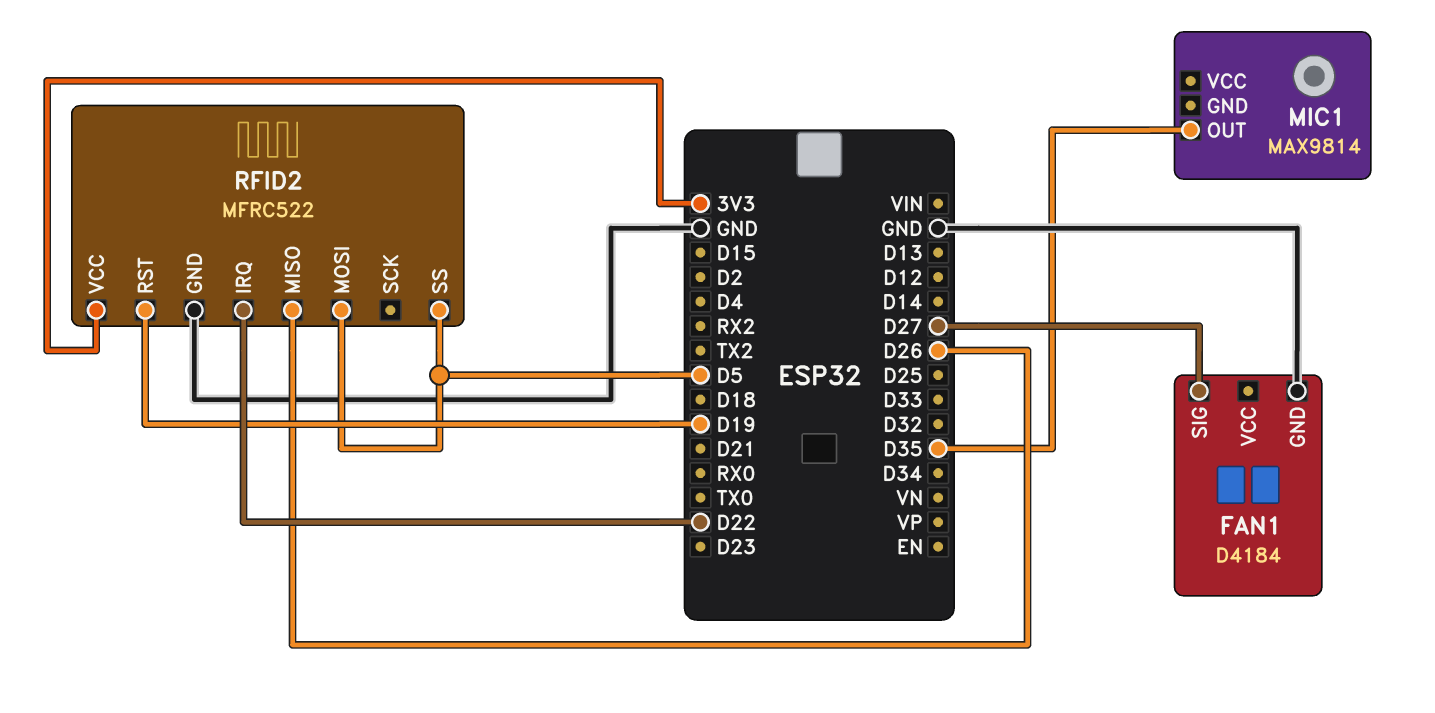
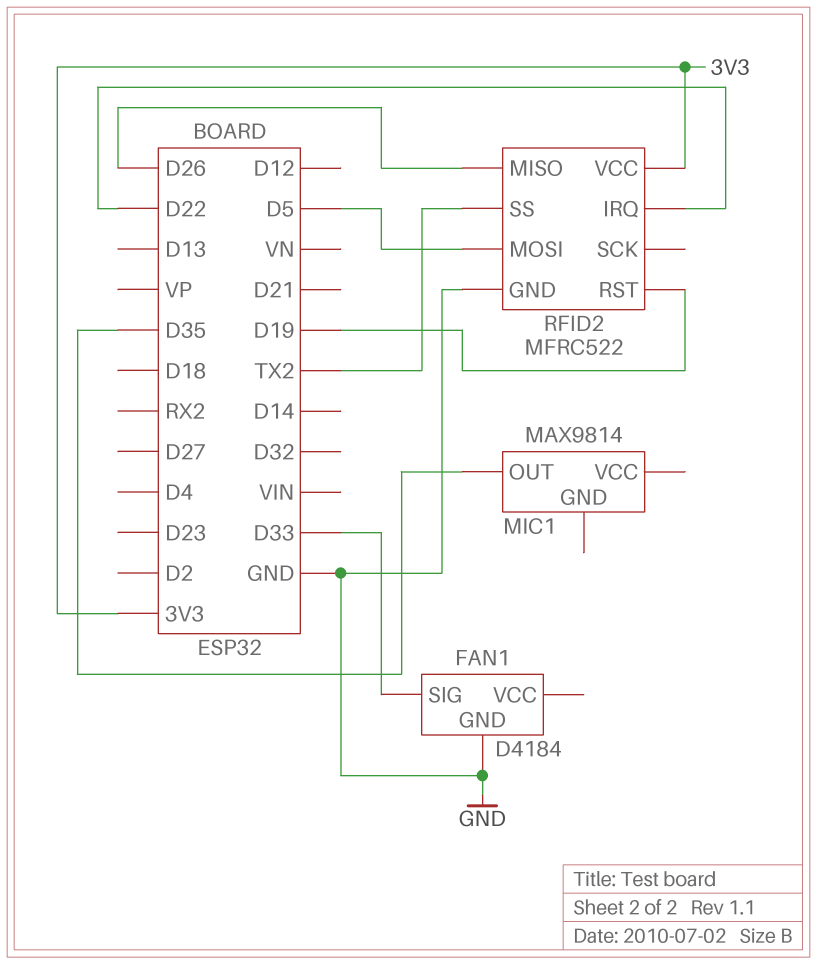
FAN1 pin SIG: D27 -> D33
RFID2 pin SS: D5 -> TX2

